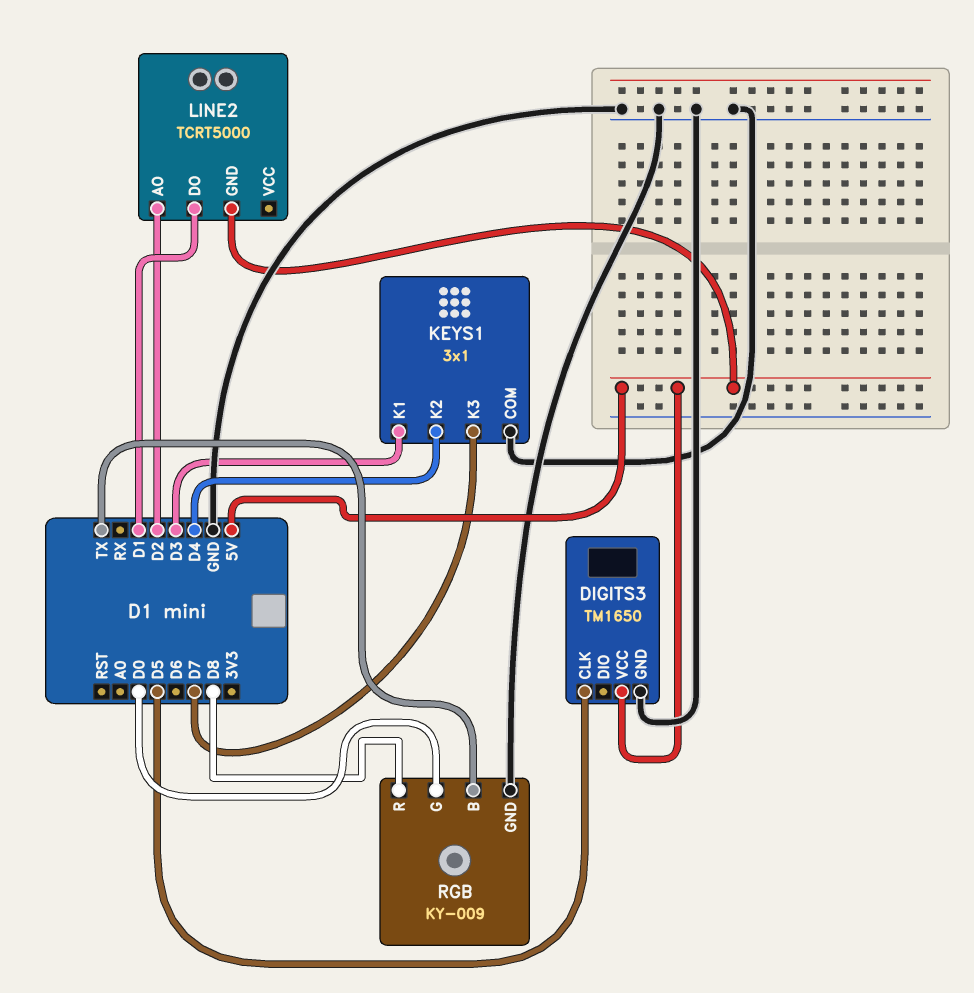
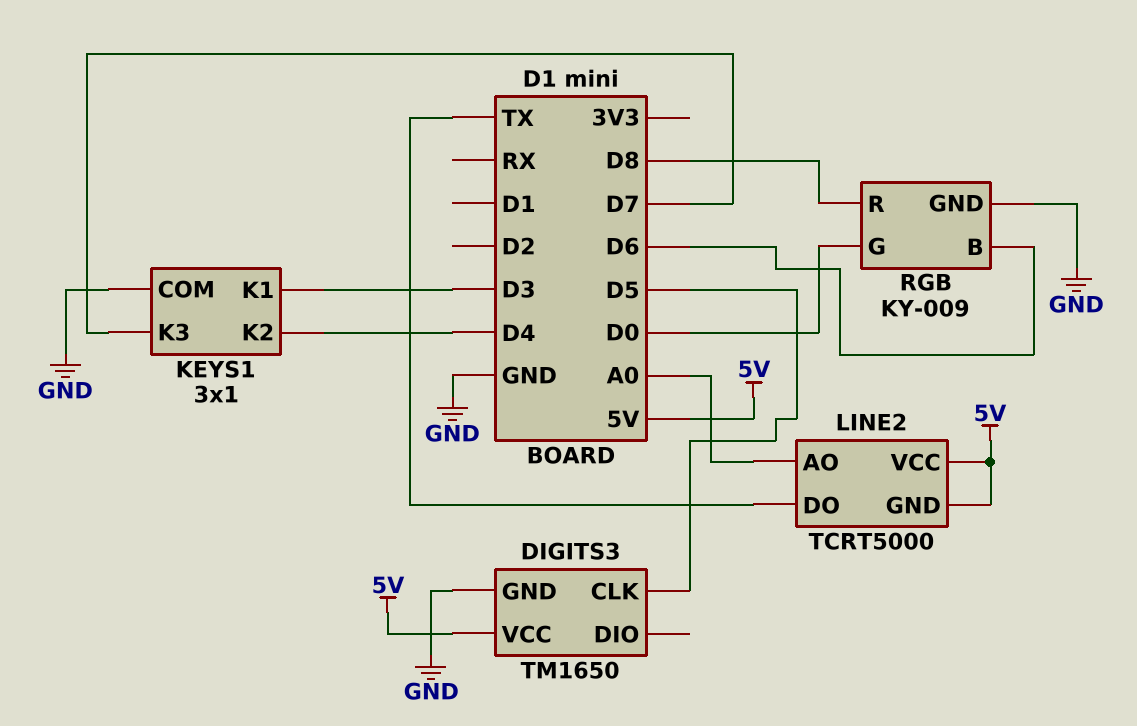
LINE2 pin AO: D2 -> A0
LINE2 pin DO: D1 -> TX
LINE2 pin VCC: none -> 5V
RGB pin B: TX -> D6

